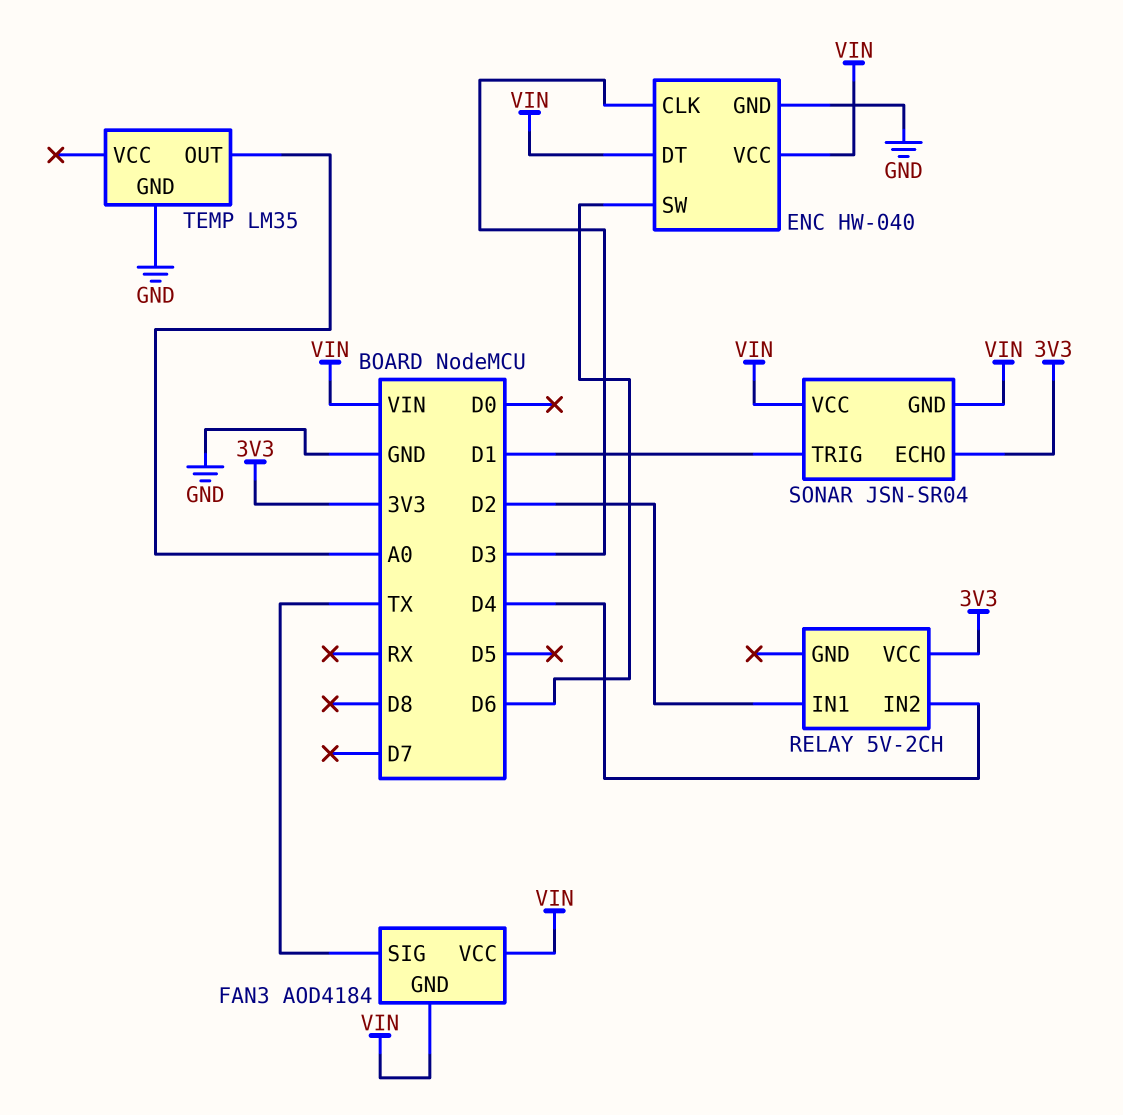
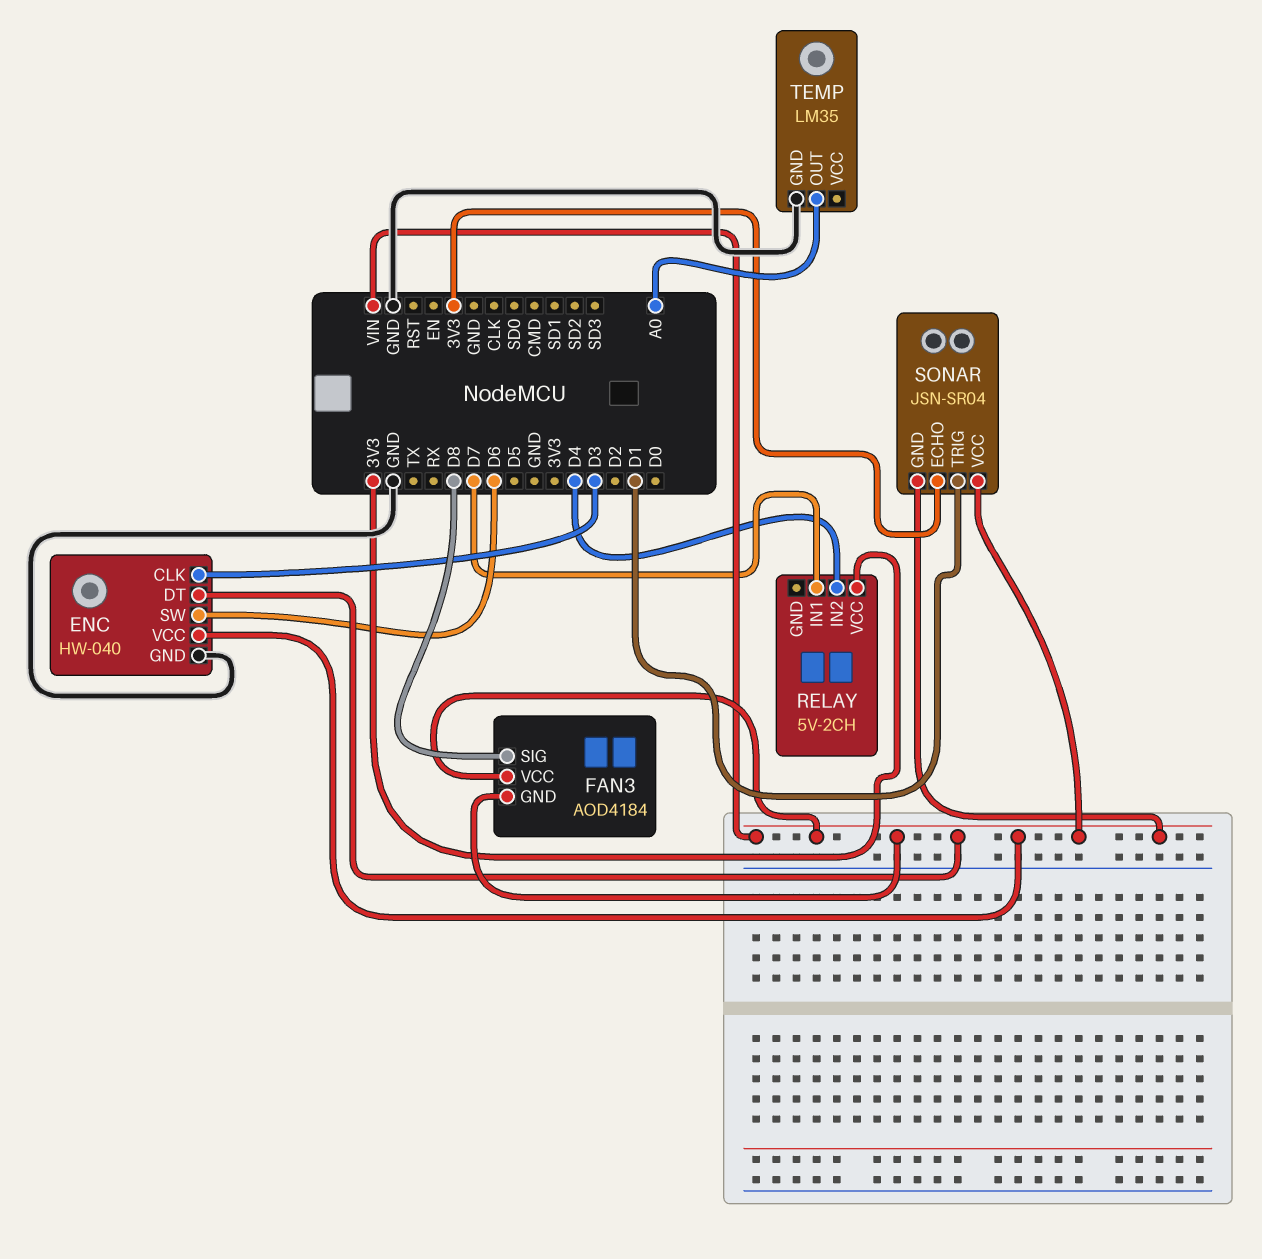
FAN3 pin SIG: TX -> D8
RELAY pin IN1: D2 -> D7

